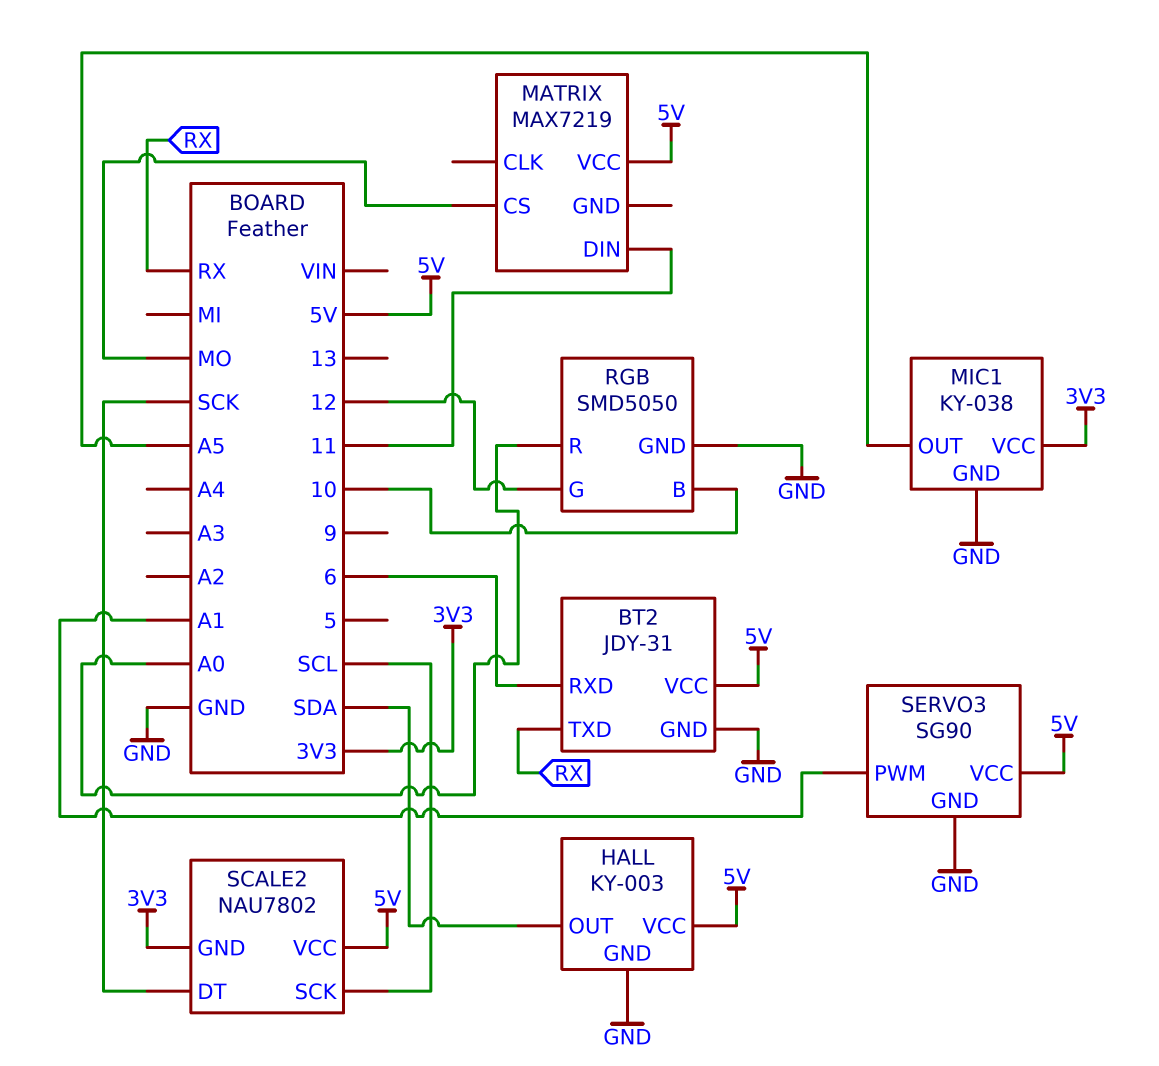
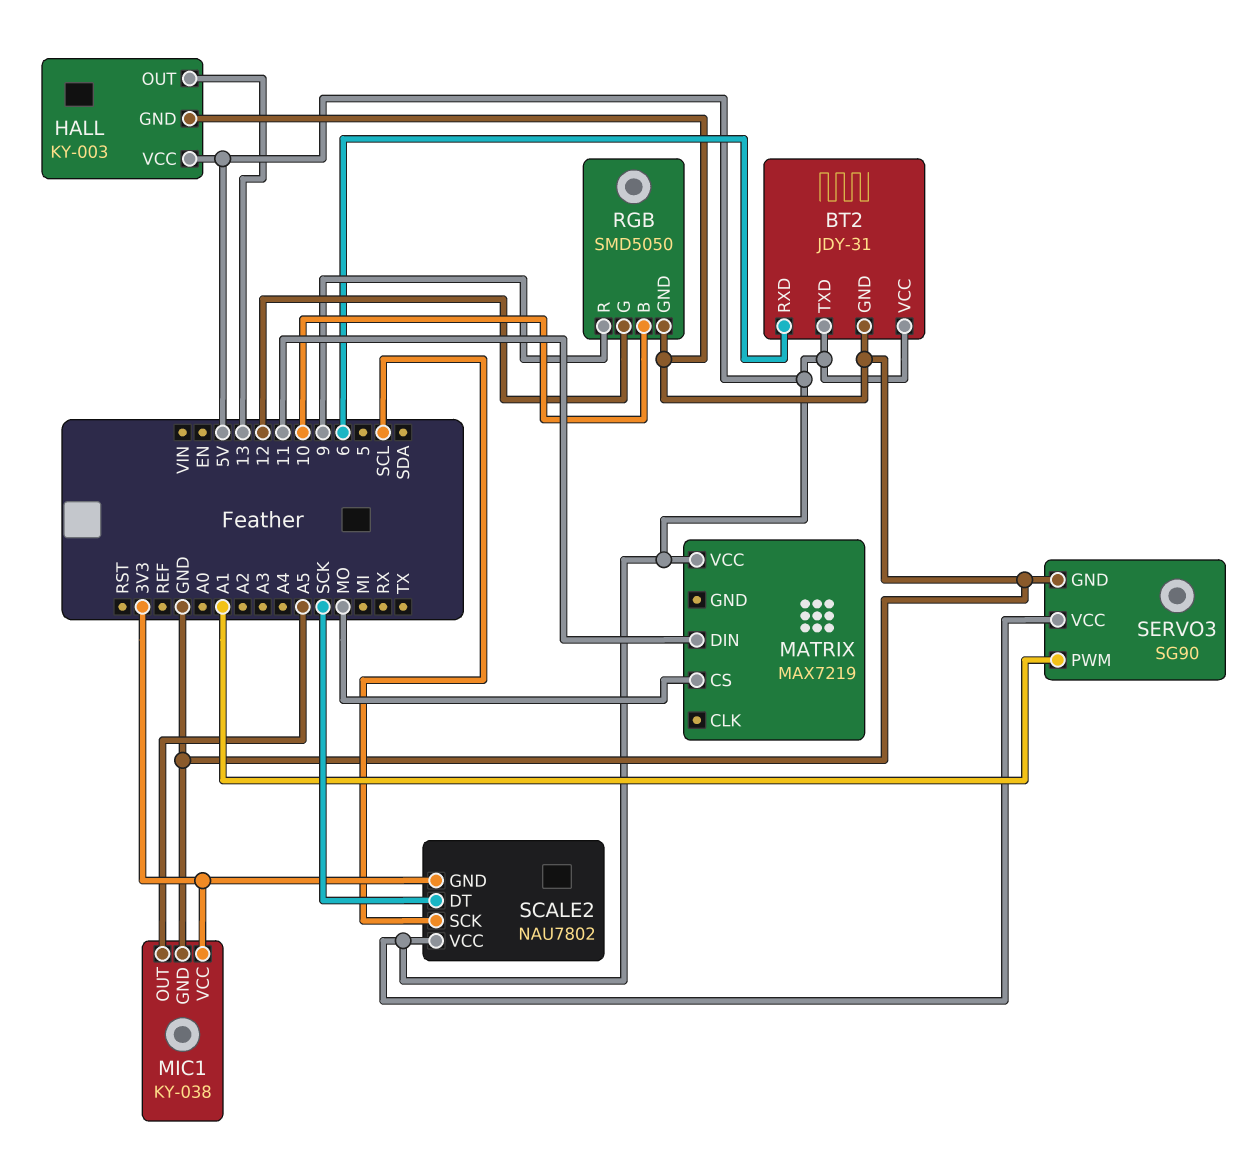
BT2 pin TXD: RX -> 5V
HALL pin OUT: SDA -> 13
RGB pin R: A0 -> 9

